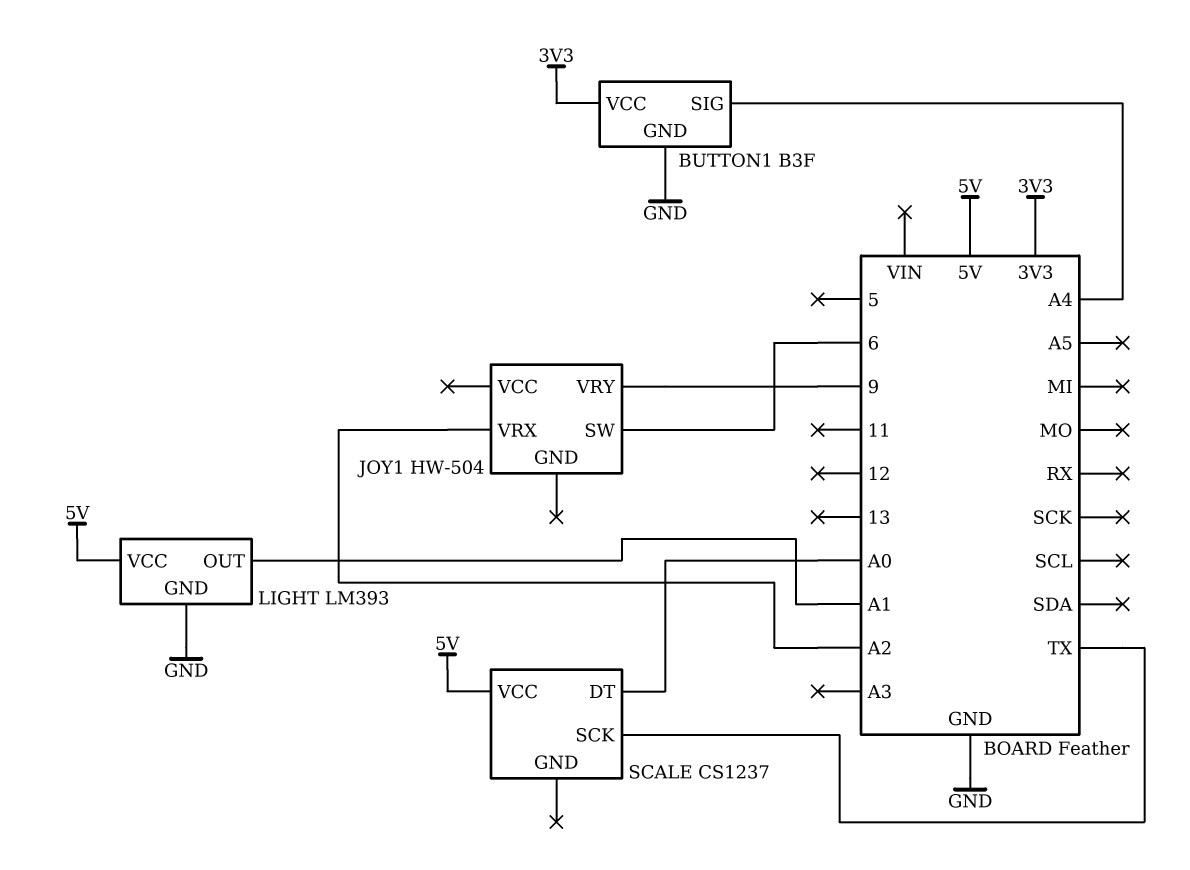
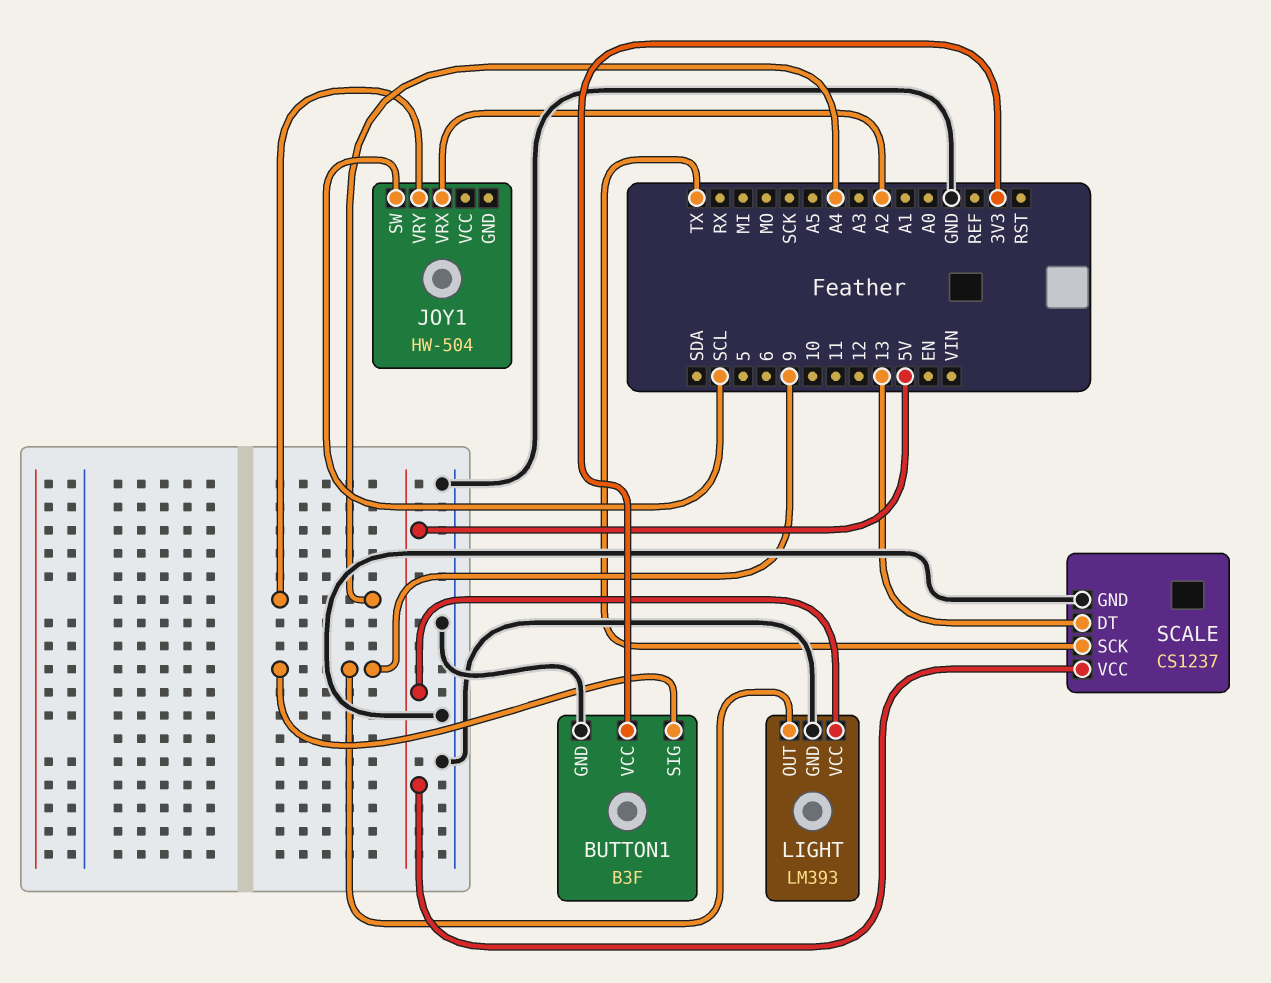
BUTTON1 pin SIG: A4 -> 9
JOY1 pin SW: 6 -> SCL
JOY1 pin VRY: 9 -> A4
LIGHT pin OUT: A1 -> 9
SCALE pin DT: A0 -> 13
SCALE pin GND: none -> GND

